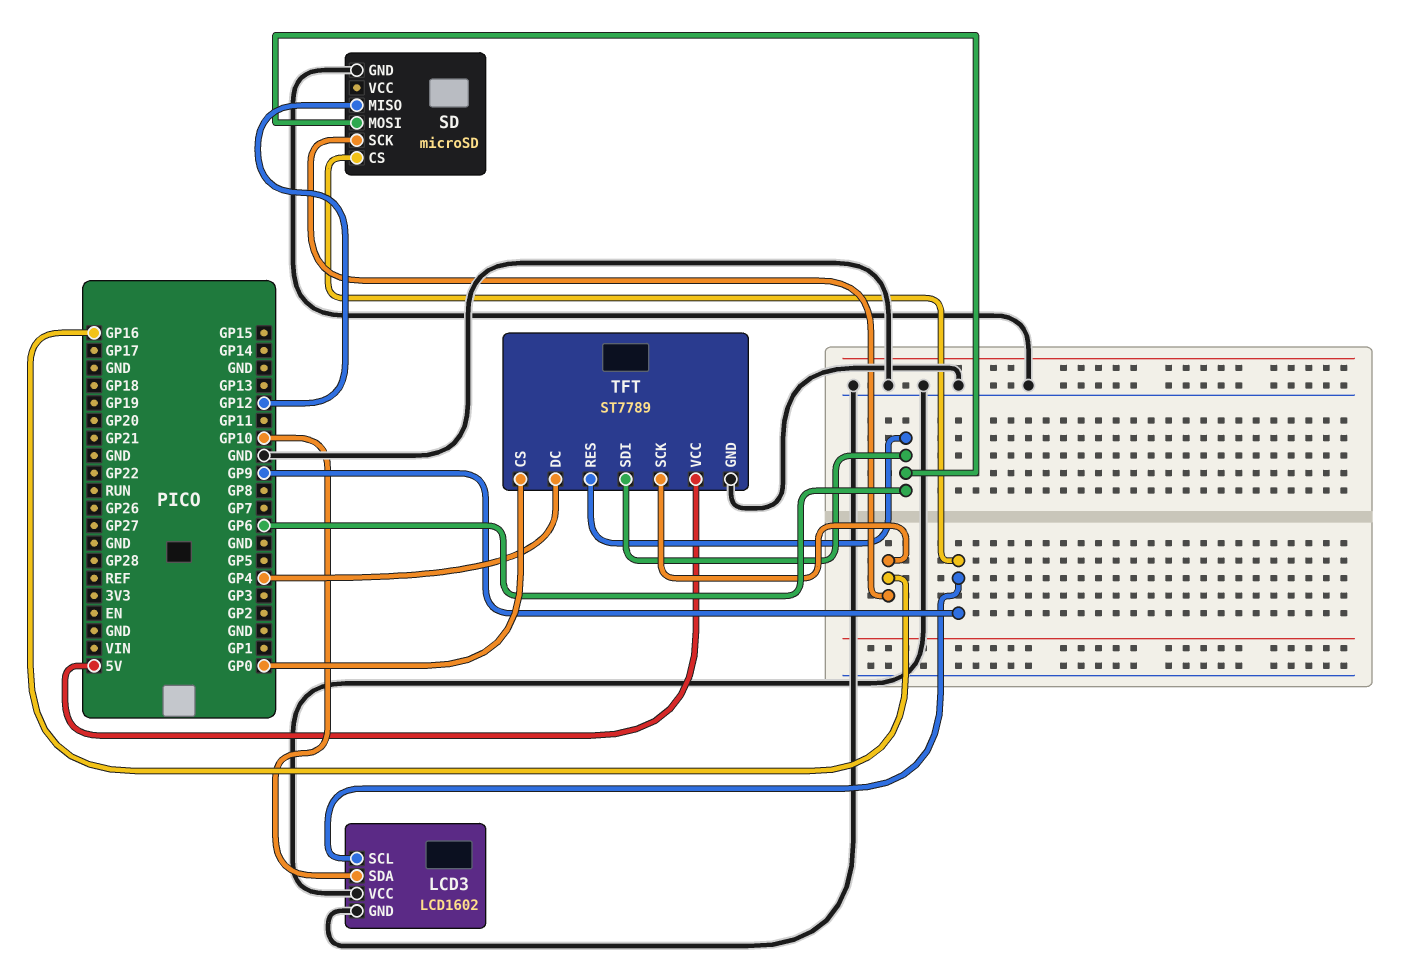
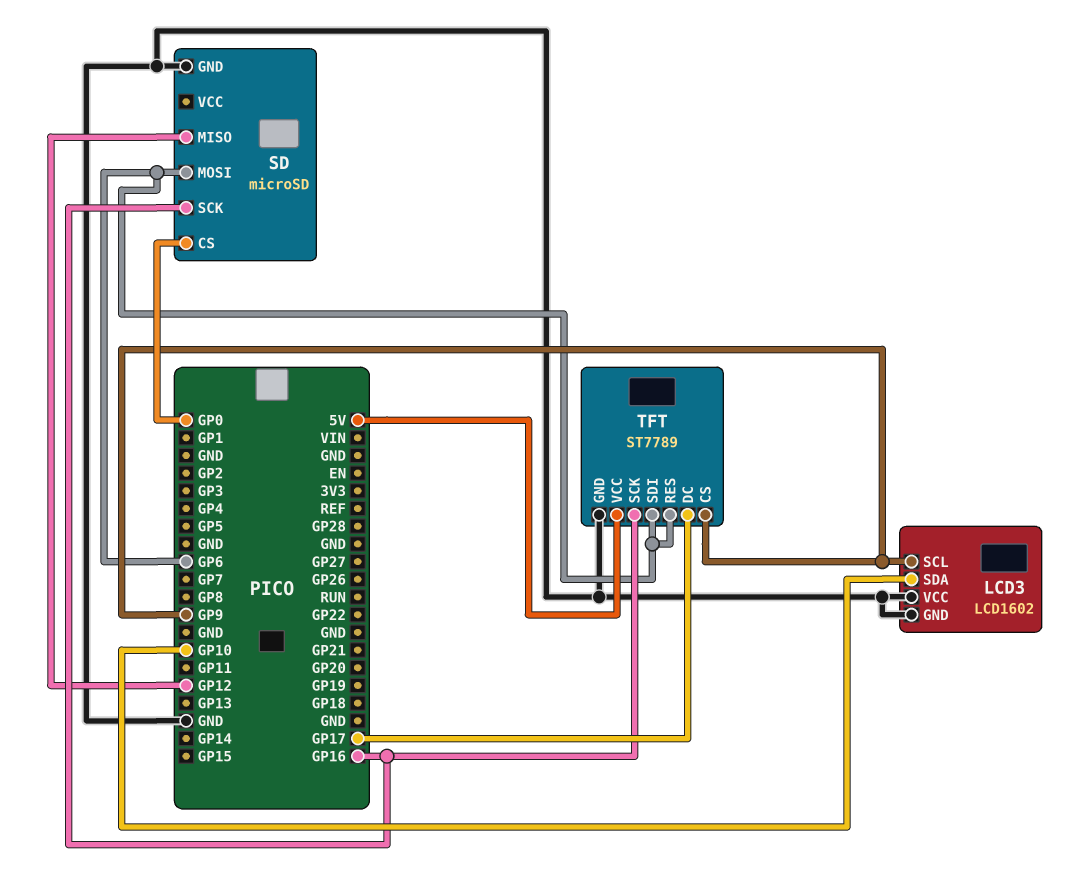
SD pin CS: GP9 -> GP0
TFT pin CS: GP0 -> GP9
TFT pin DC: GP4 -> GP17

